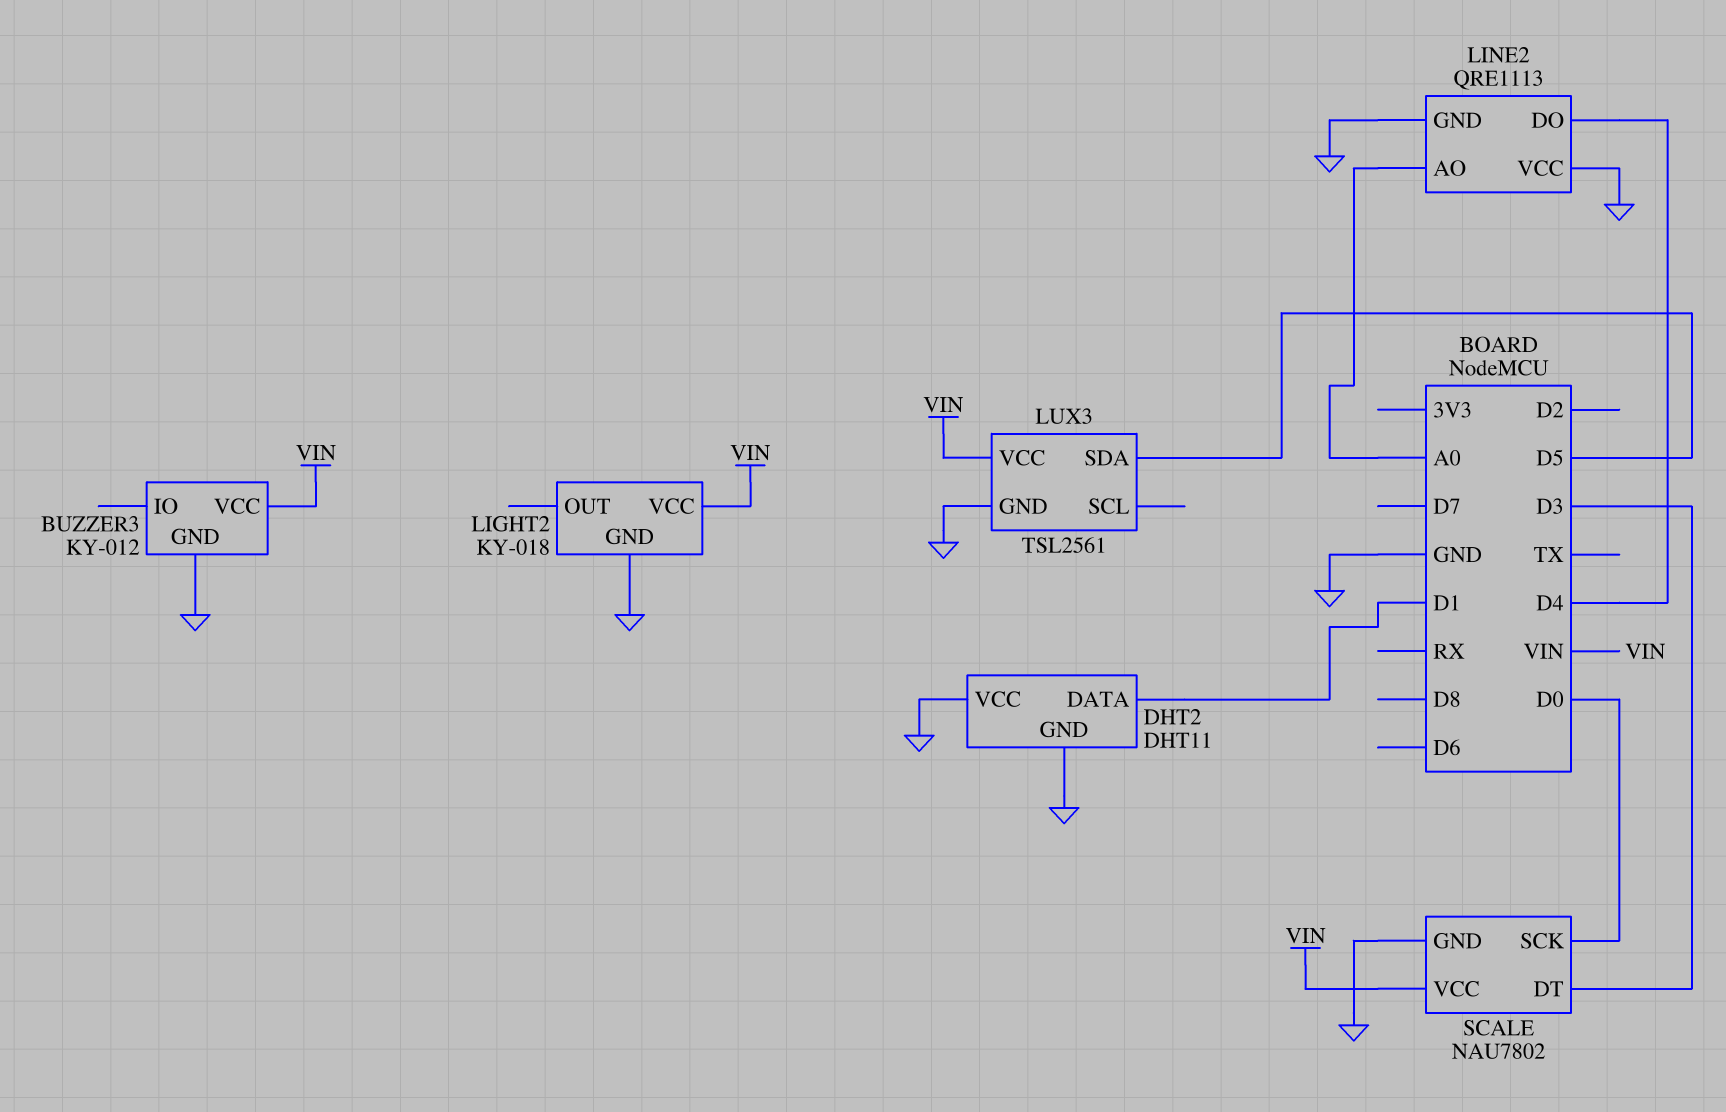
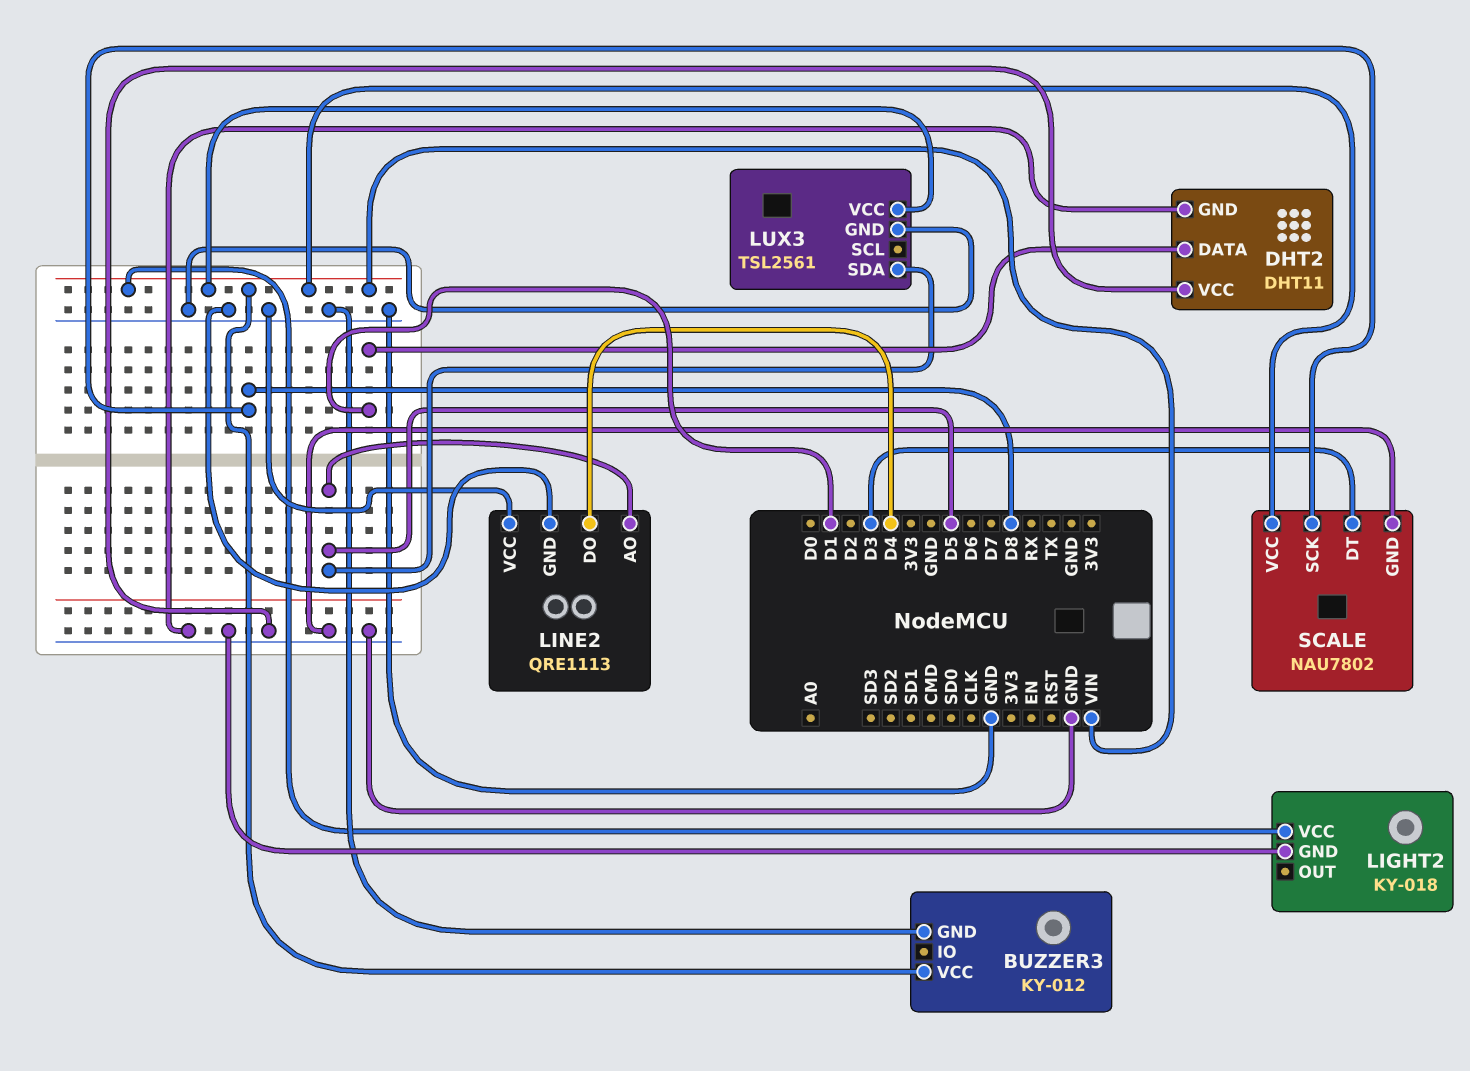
LINE2 pin AO: A0 -> D5
SCALE pin SCK: D0 -> D8

